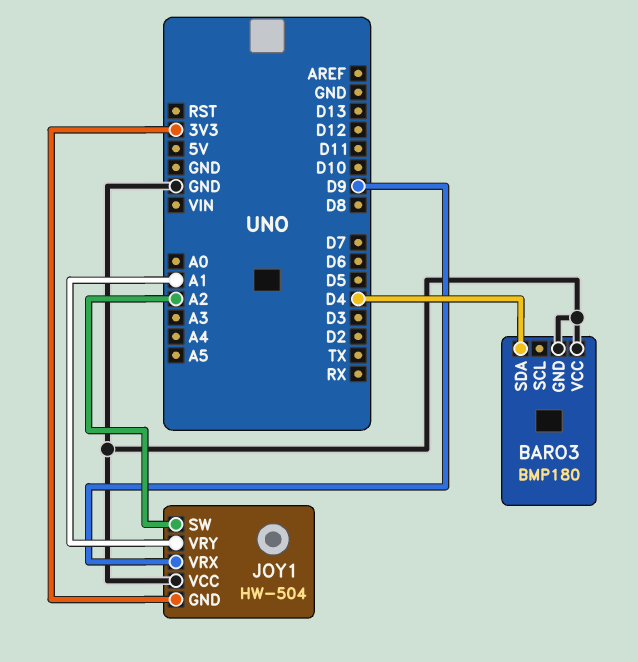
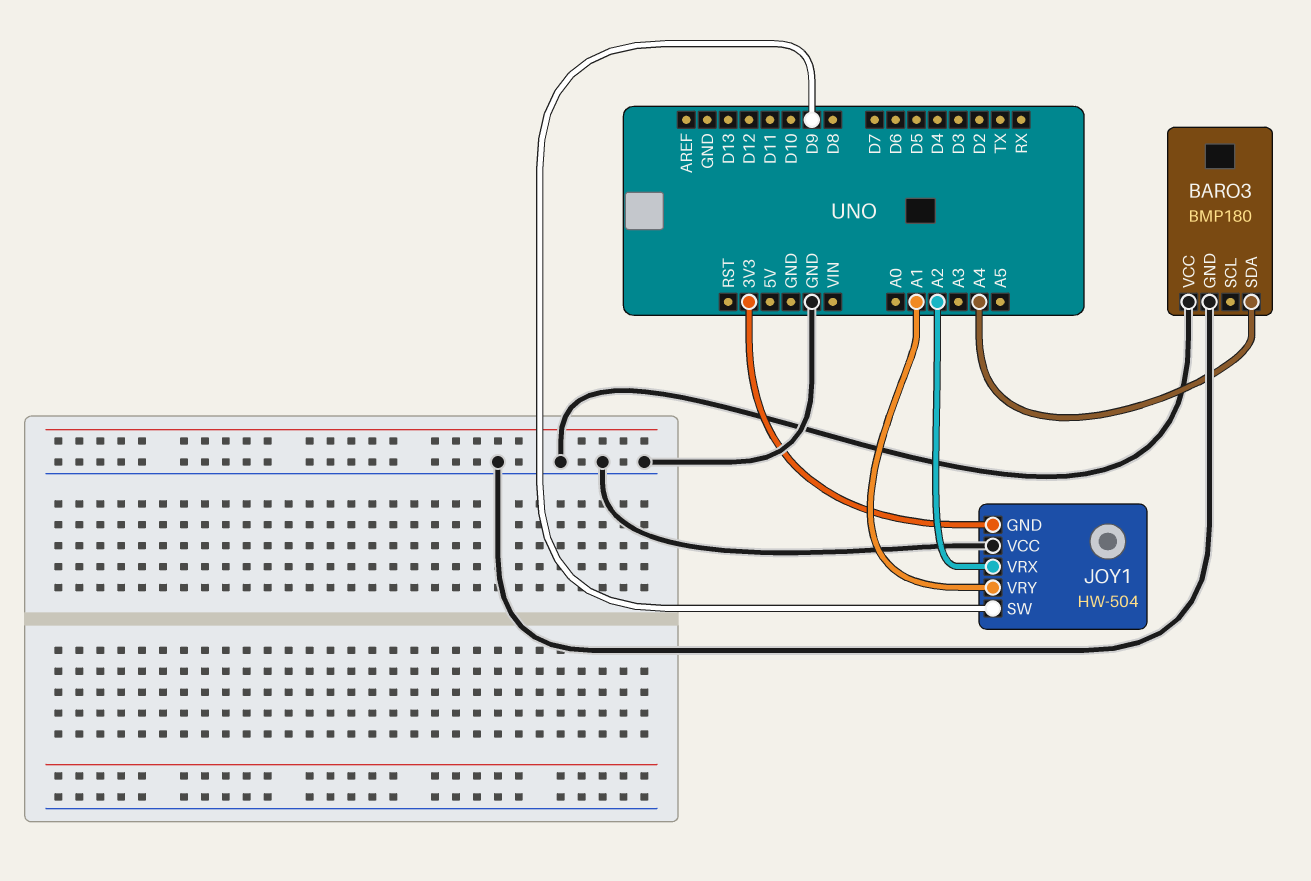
BARO3 pin SDA: D4 -> A4
JOY1 pin SW: A2 -> D9
JOY1 pin VRX: D9 -> A2

